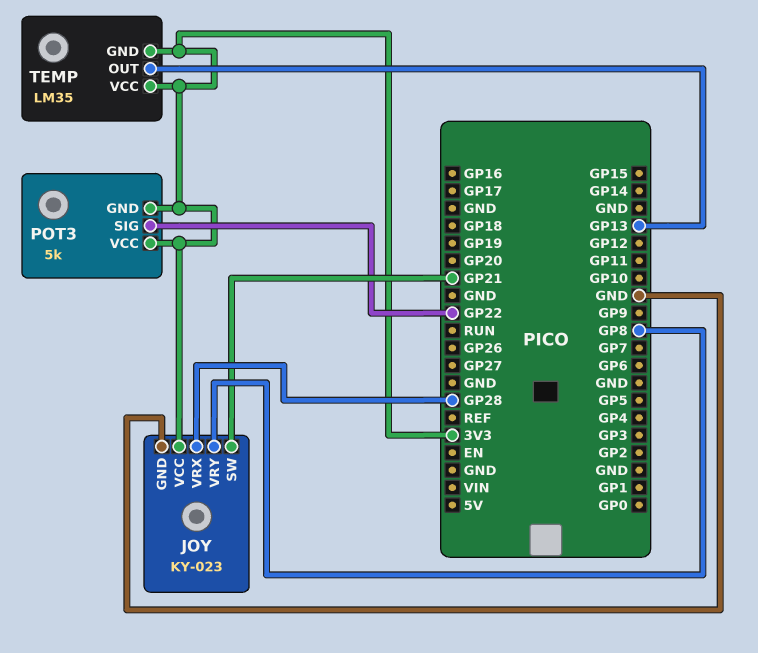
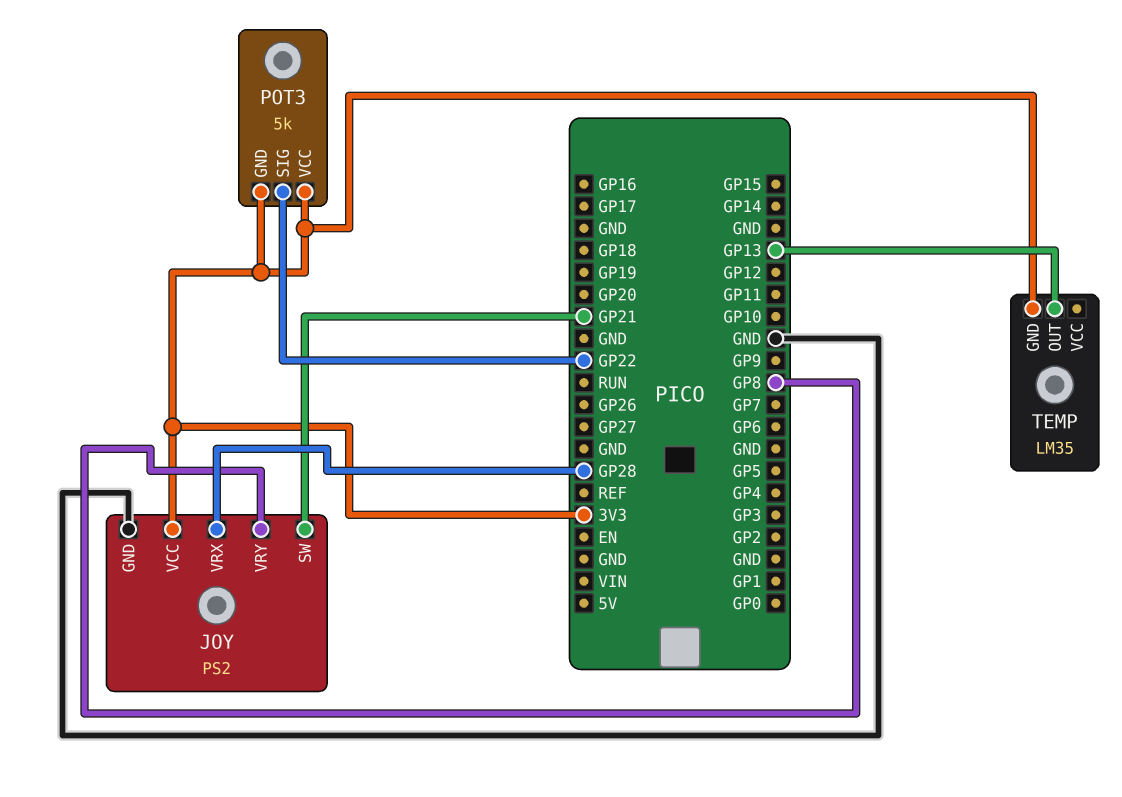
JOY: KY-023 -> PS2
TEMP pin VCC: 3V3 -> none

